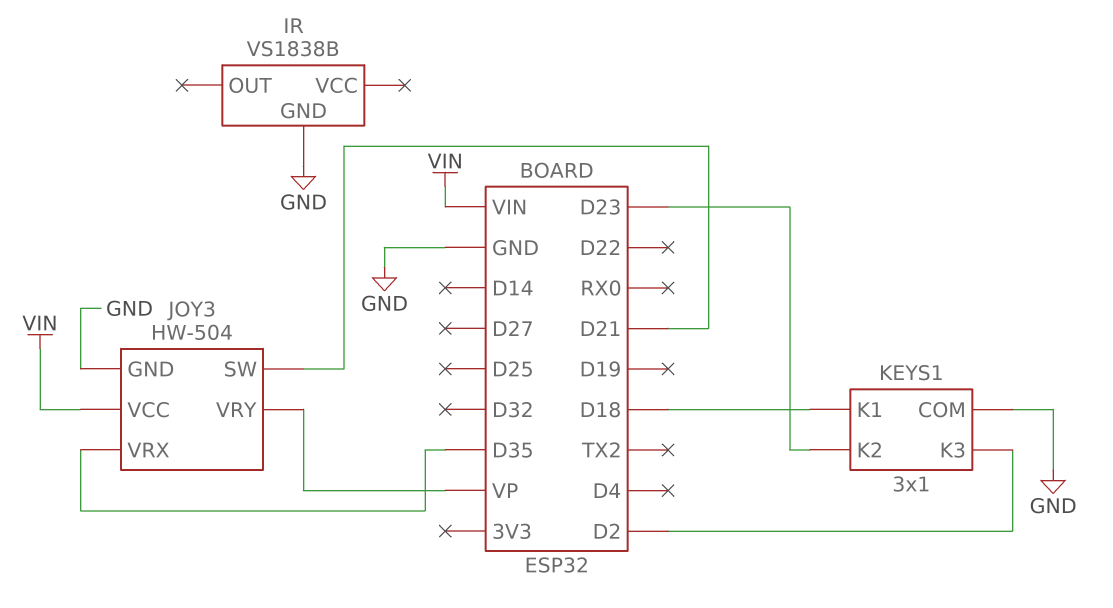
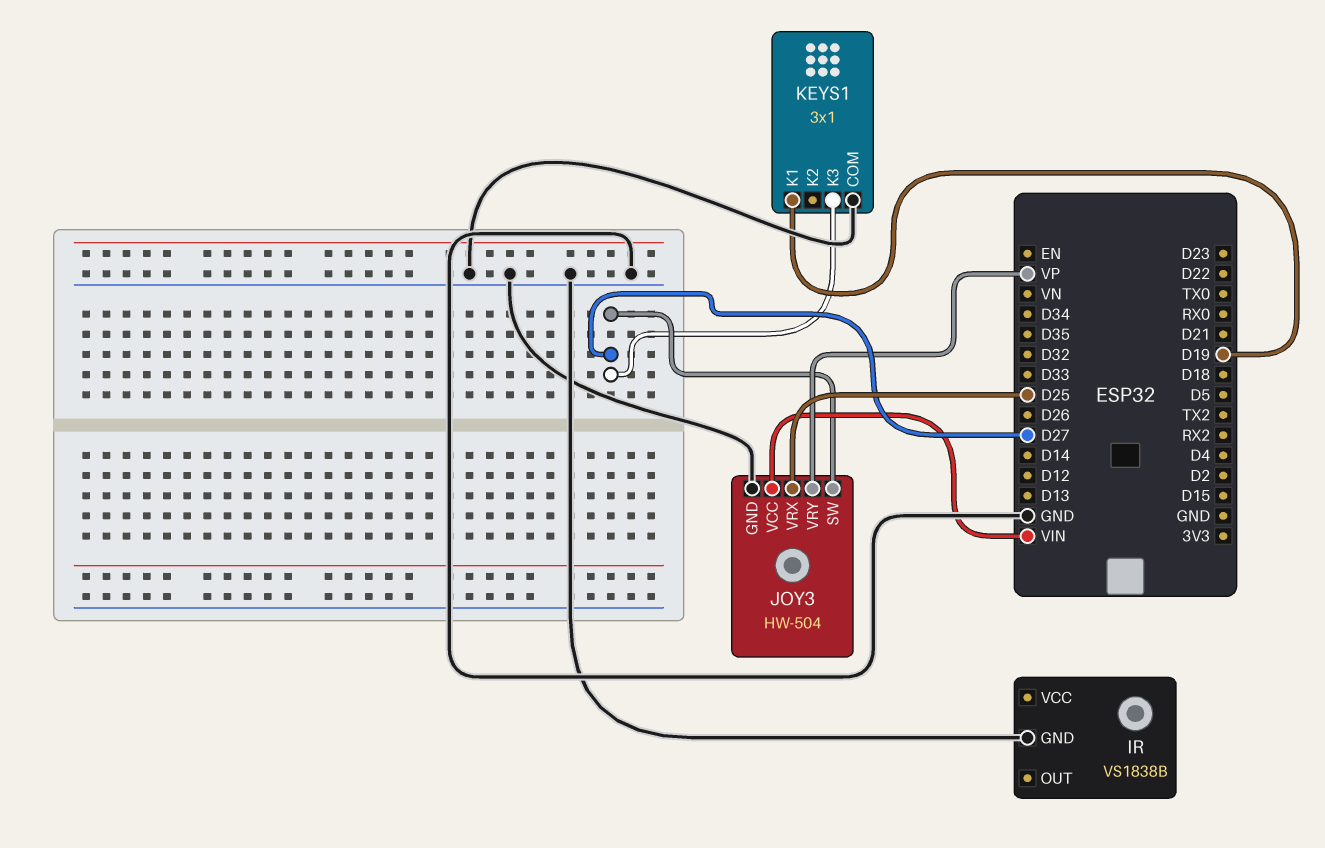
JOY3 pin SW: D21 -> D27
JOY3 pin VRX: D35 -> D25
KEYS1 pin K1: D18 -> D19
KEYS1 pin K2: D23 -> none
KEYS1 pin K3: D2 -> D27

